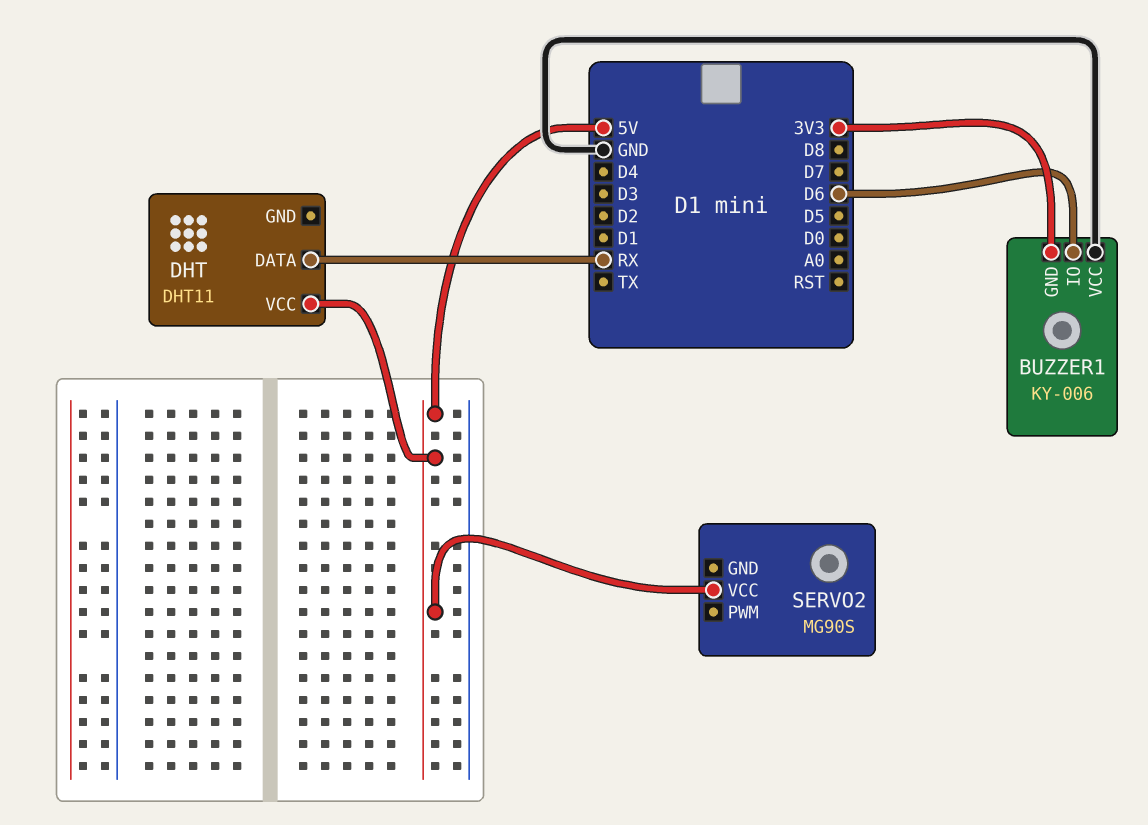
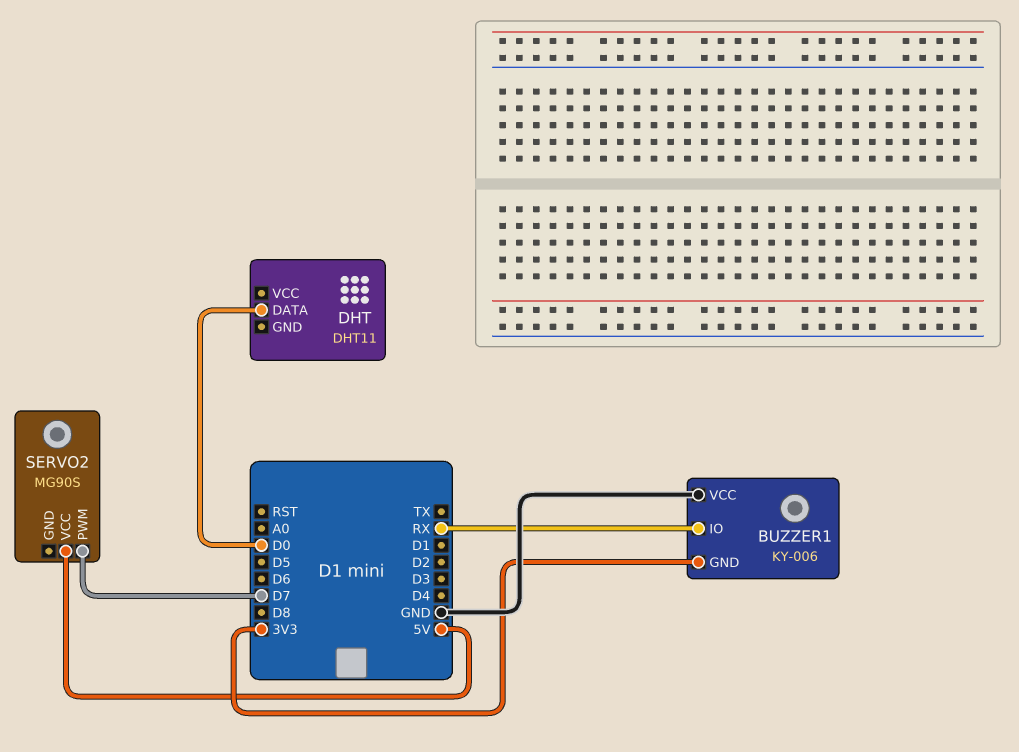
BUZZER1 pin IO: D6 -> RX
DHT pin DATA: RX -> D0
DHT pin VCC: 5V -> none
SERVO2 pin PWM: none -> D7

